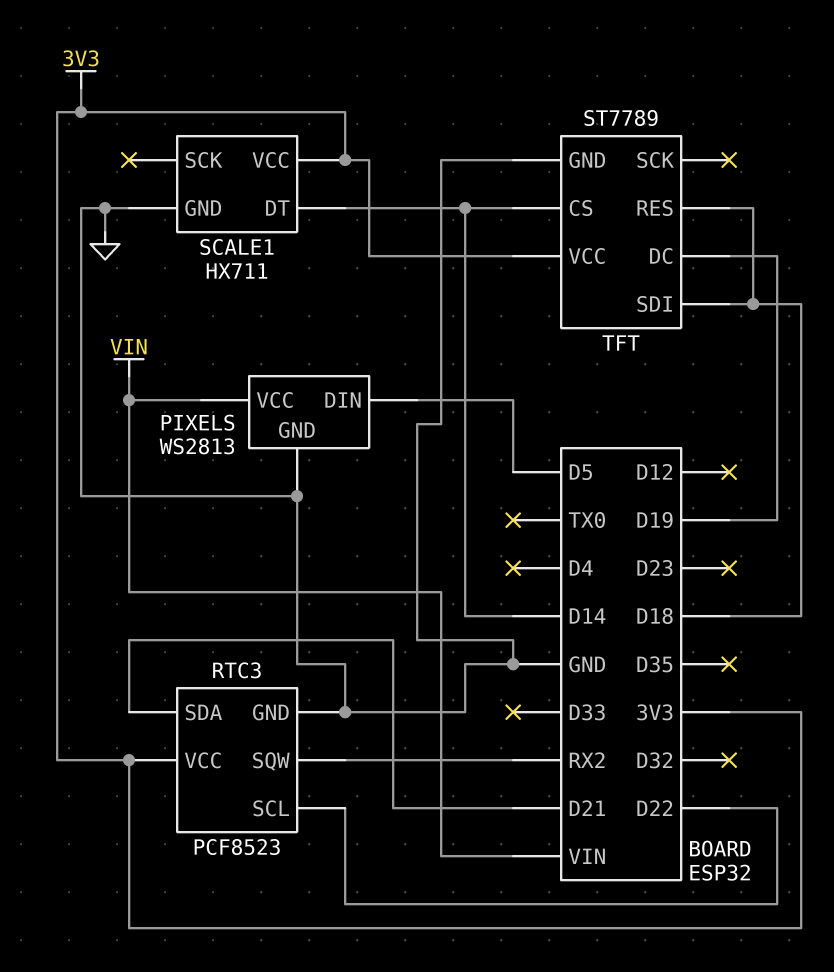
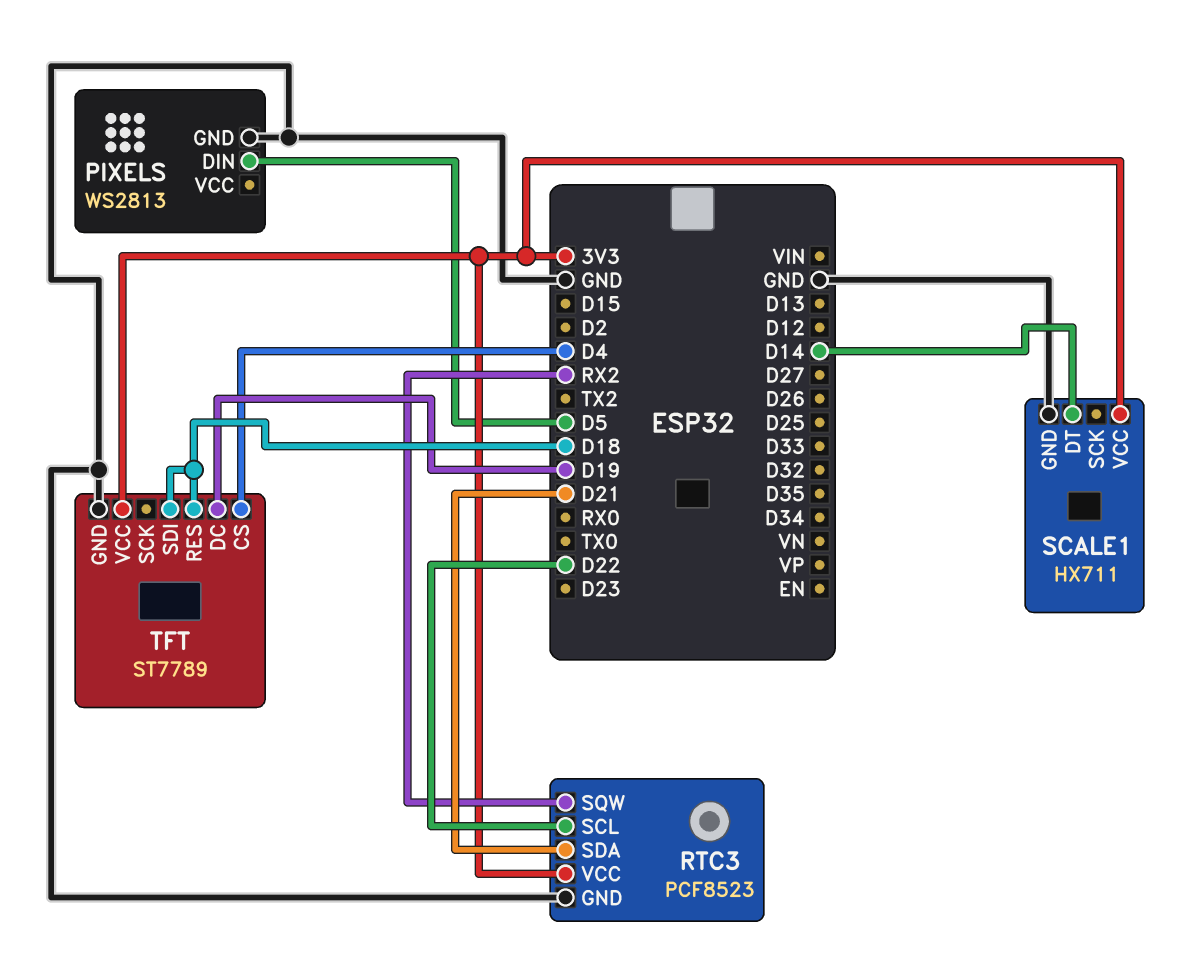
PIXELS pin VCC: VIN -> none
TFT pin CS: D14 -> D4

